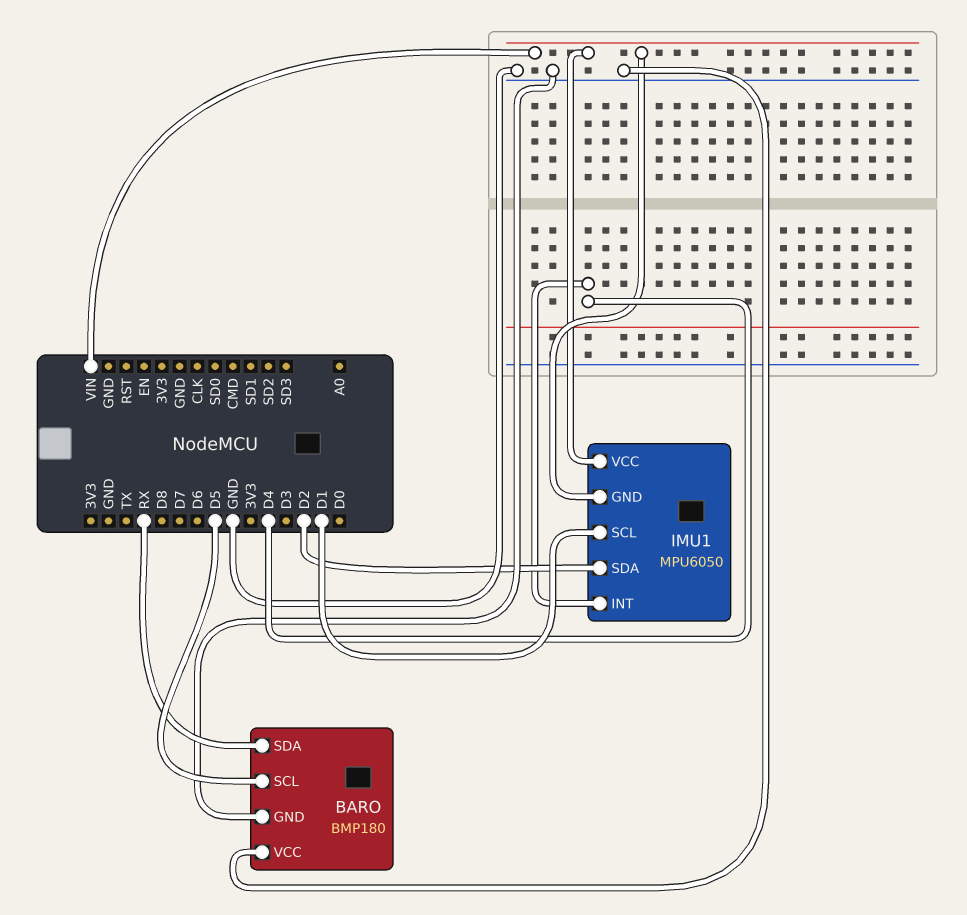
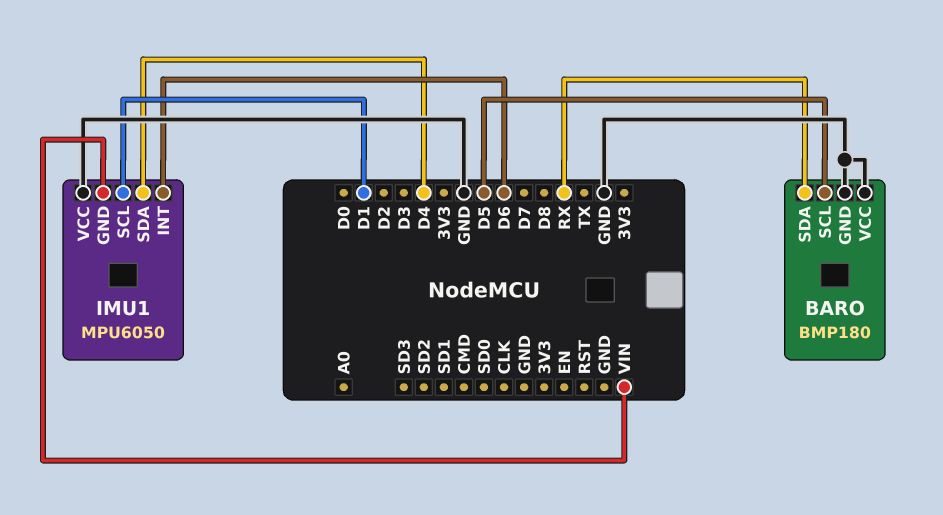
IMU1 pin INT: D4 -> D6
IMU1 pin SDA: D2 -> D4
IMU1 pin VCC: VIN -> GND

